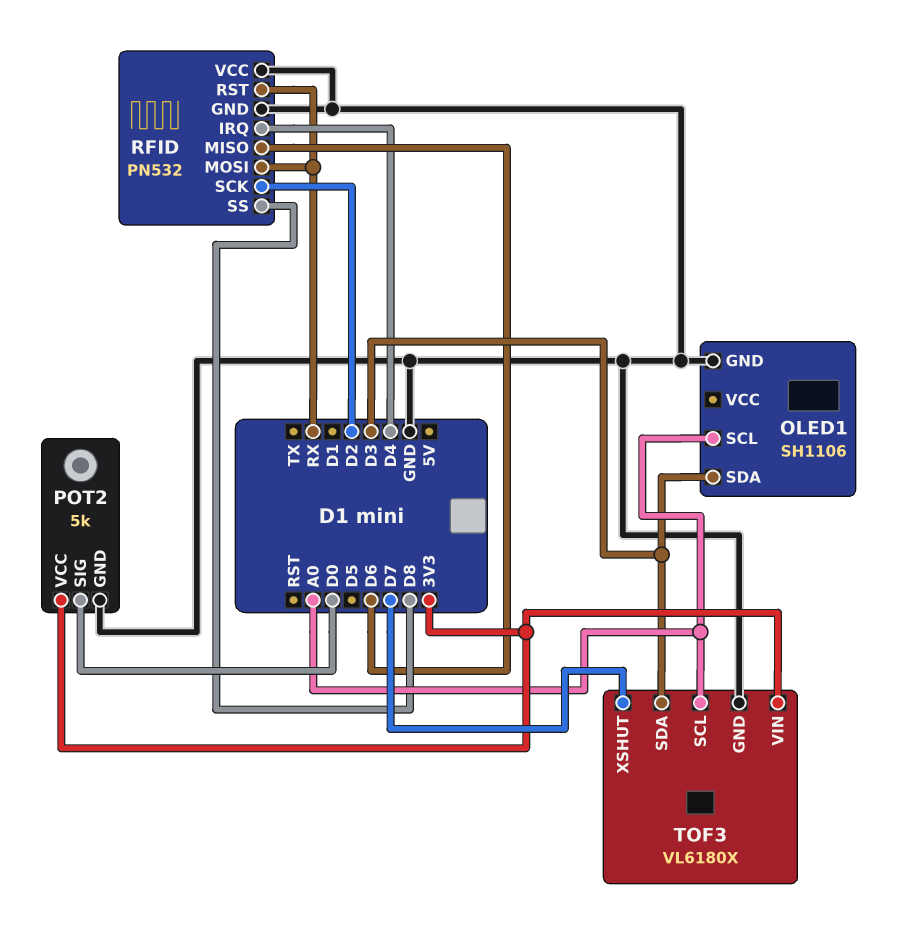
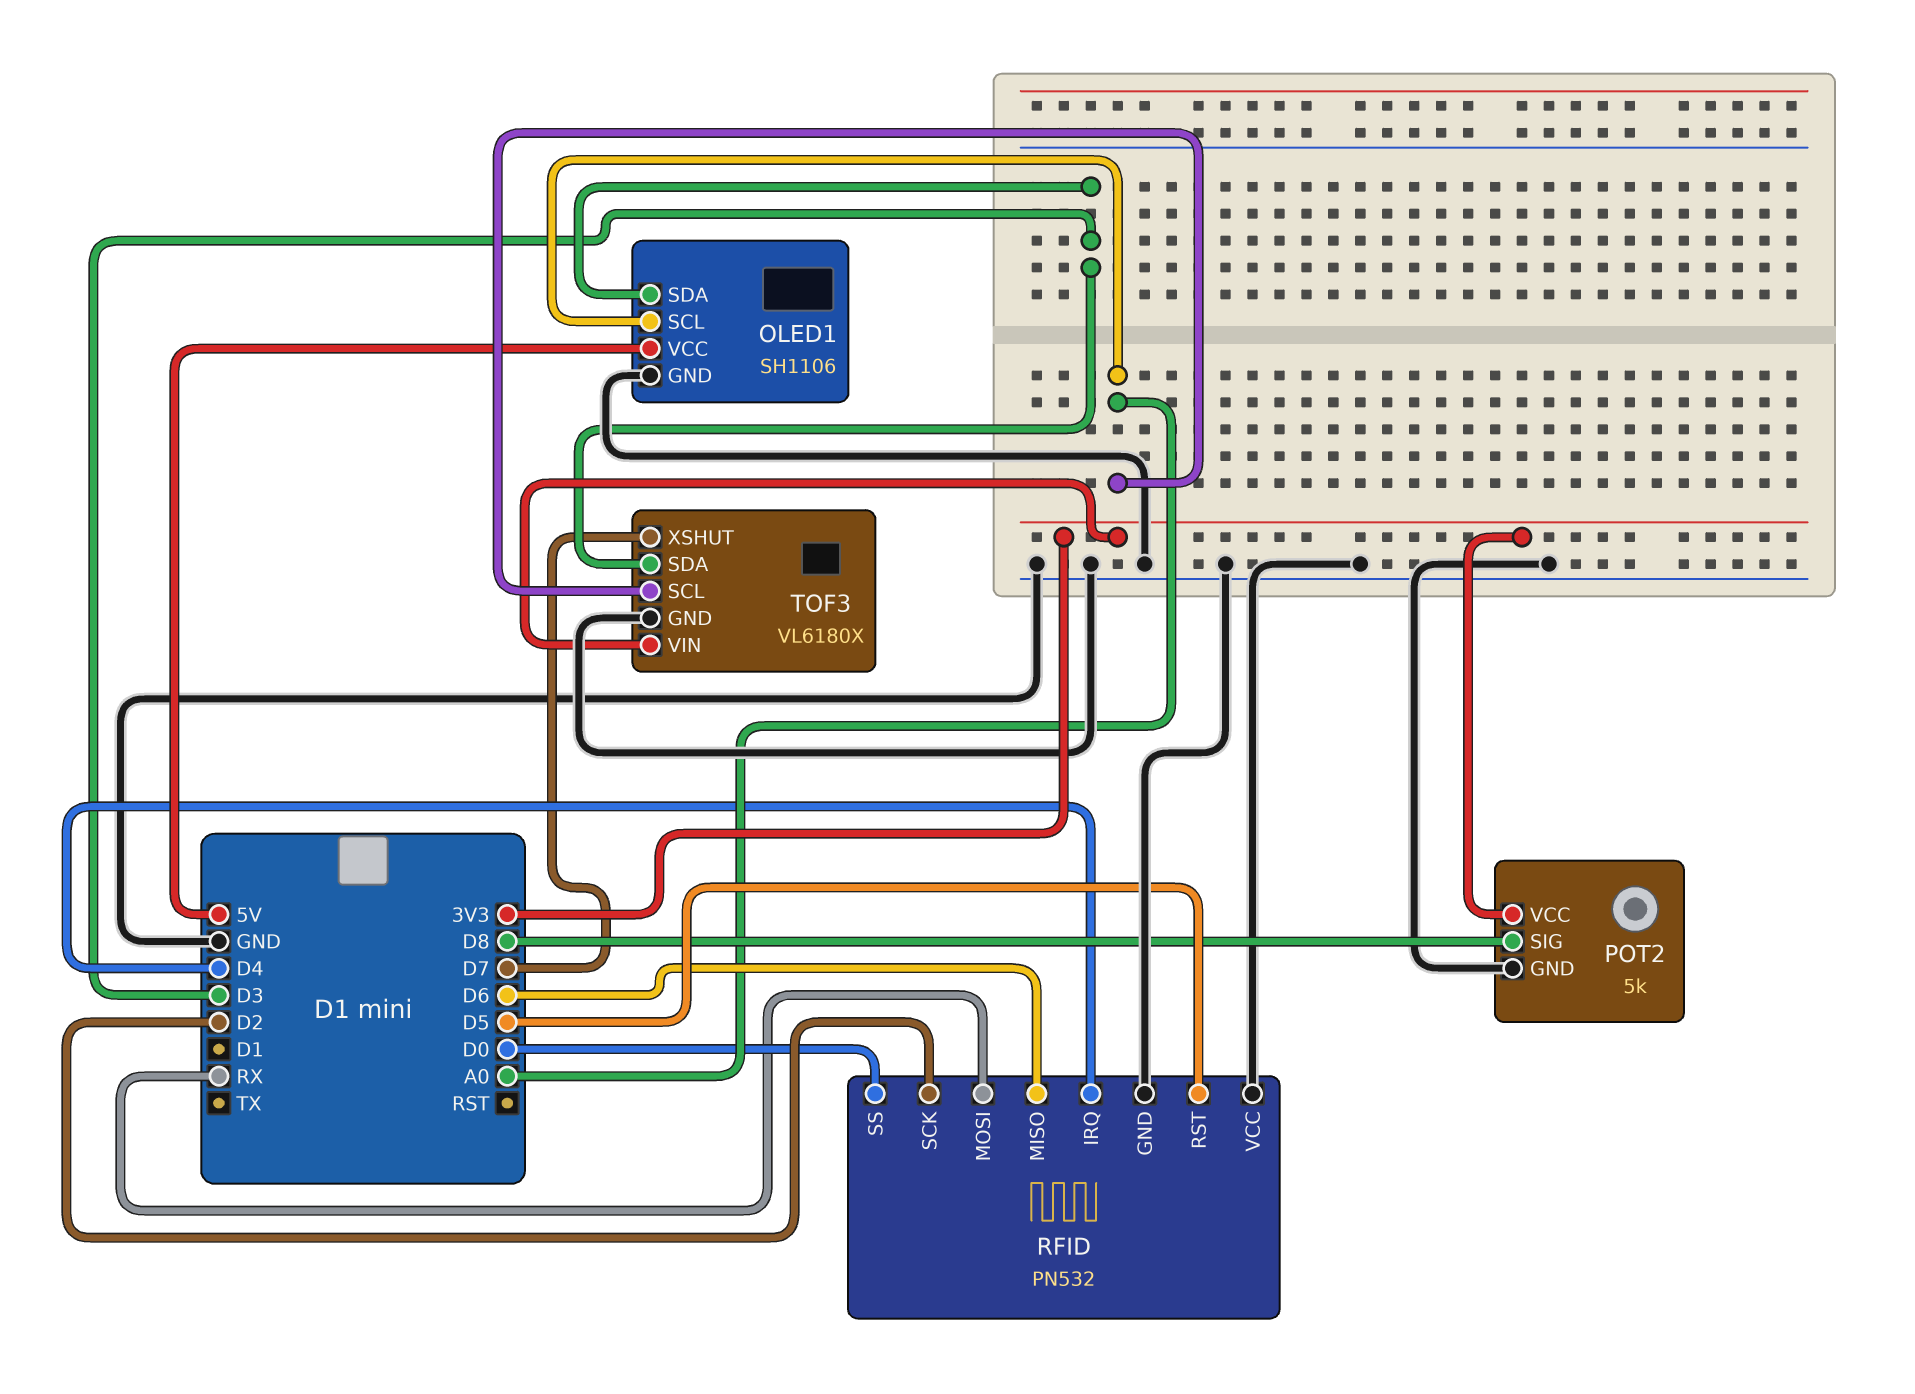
OLED1 pin VCC: none -> 5V
POT2 pin SIG: D0 -> D8
RFID pin RST: RX -> D5
RFID pin SS: D8 -> D0

